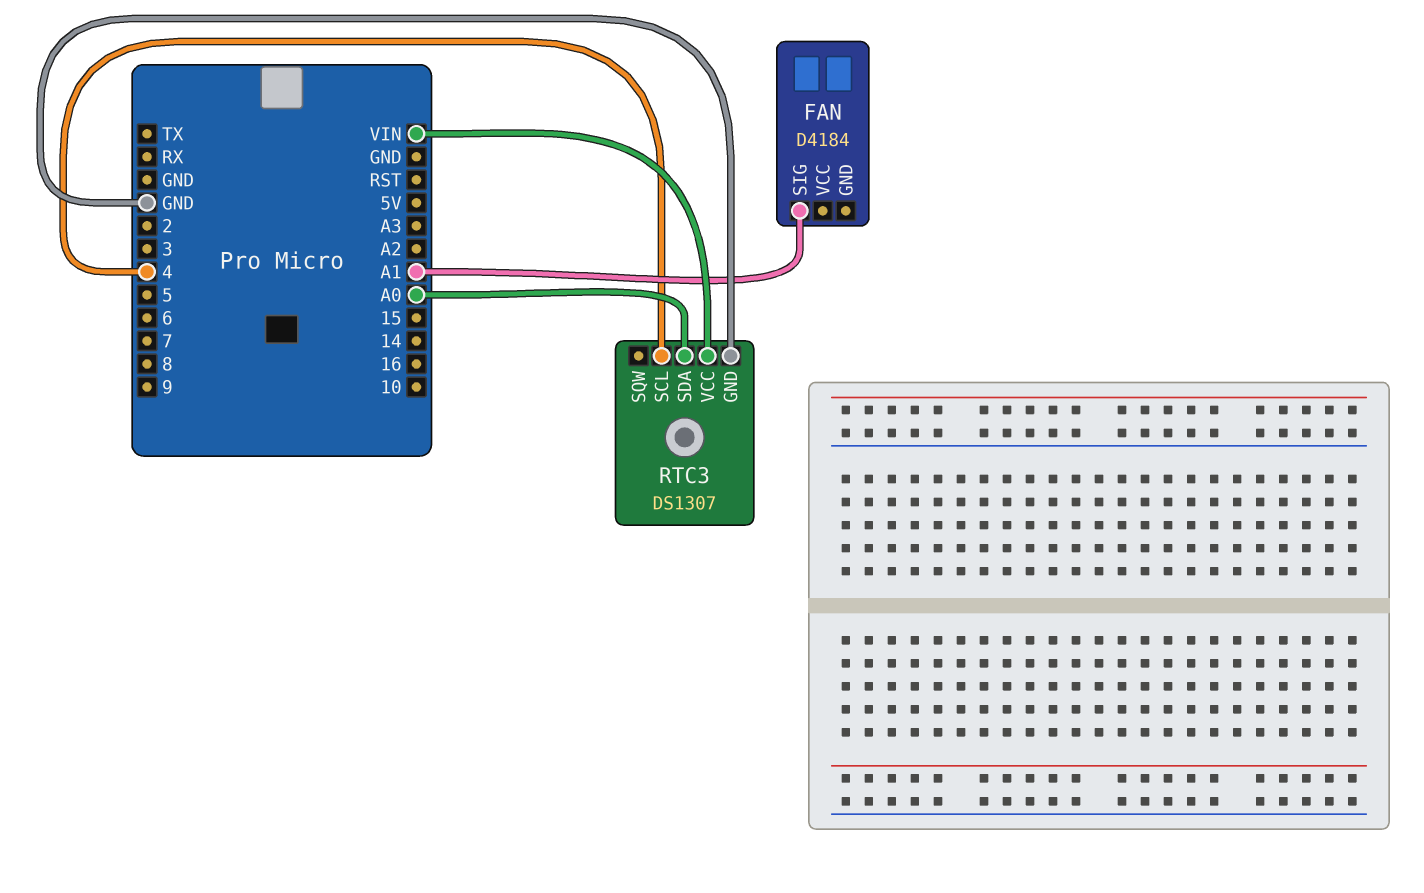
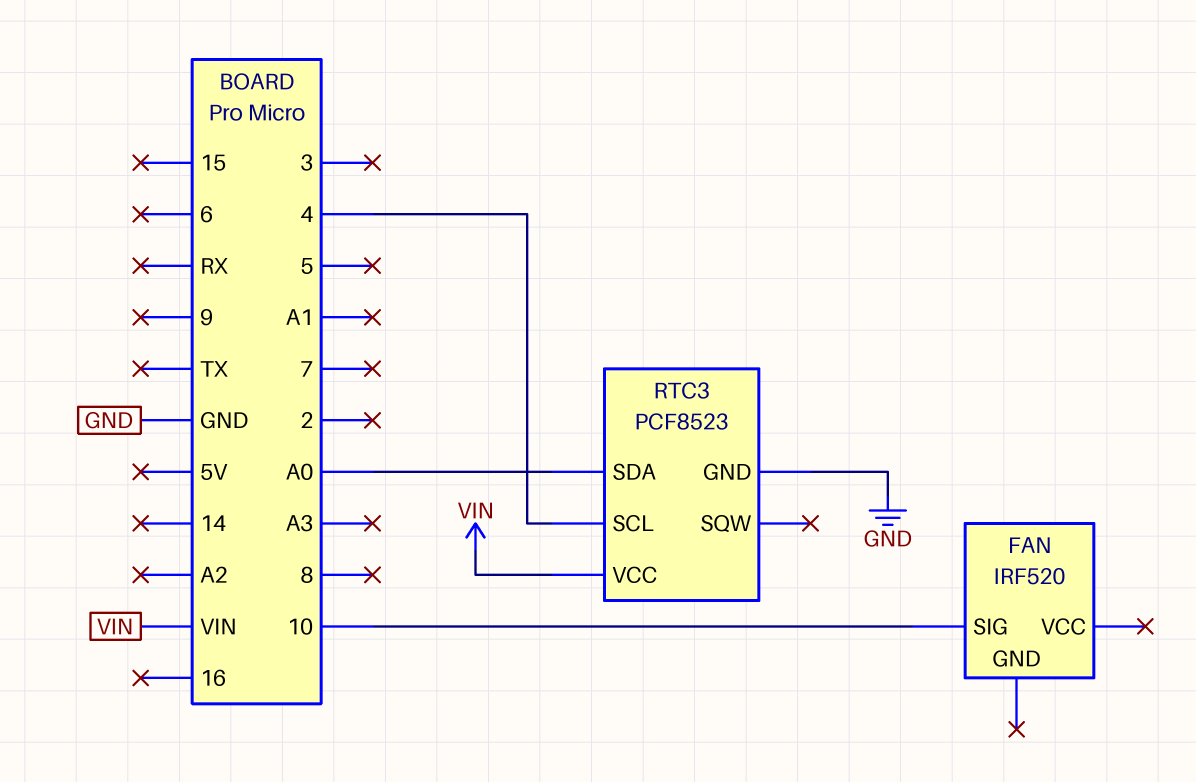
FAN: D4184 -> IRF520
FAN pin SIG: A1 -> 10
RTC3: DS1307 -> PCF8523

